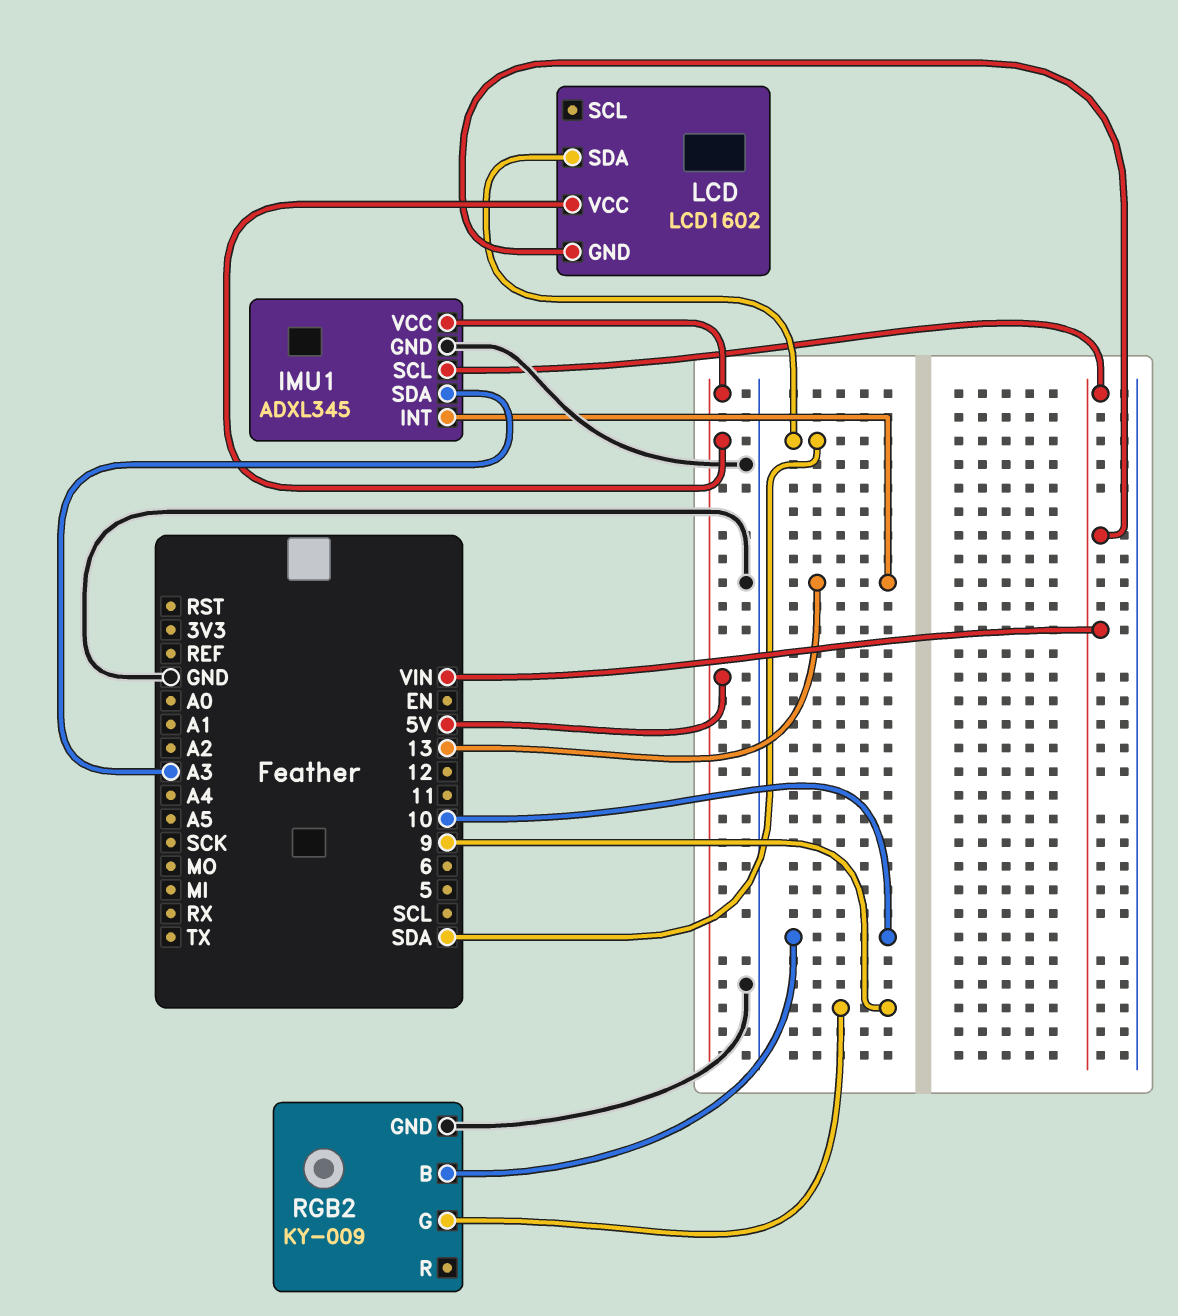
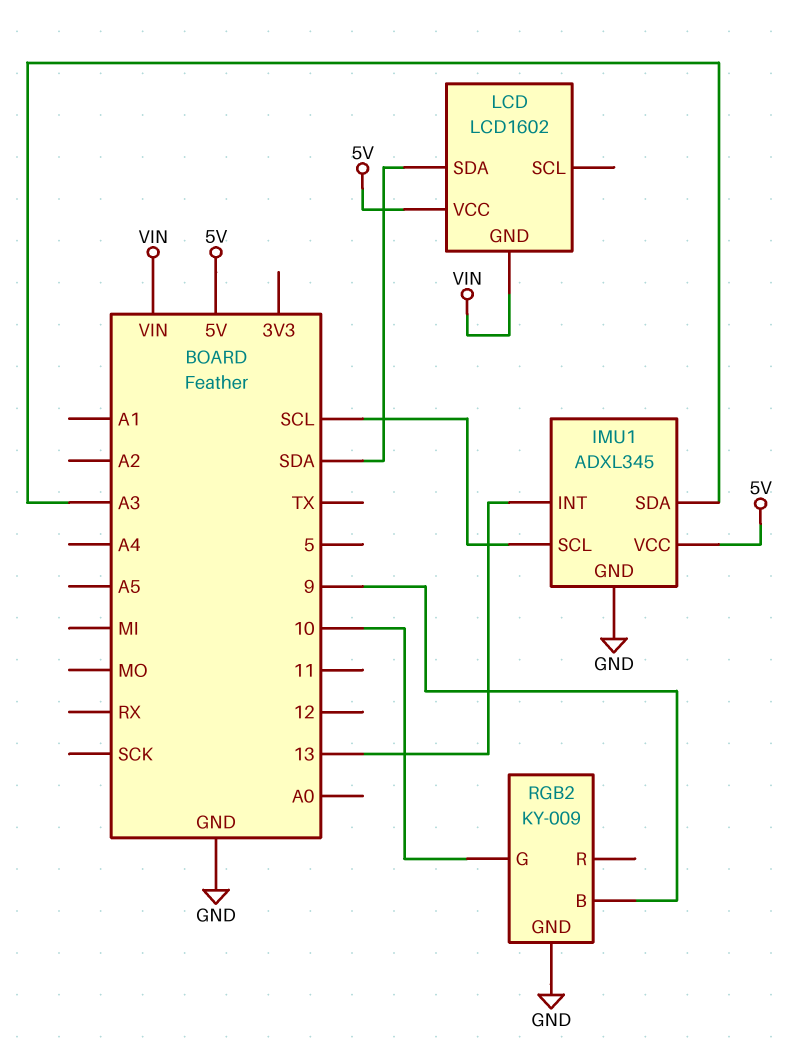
IMU1 pin SCL: VIN -> SCL
RGB2 pin B: 10 -> 9
RGB2 pin G: 9 -> 10

